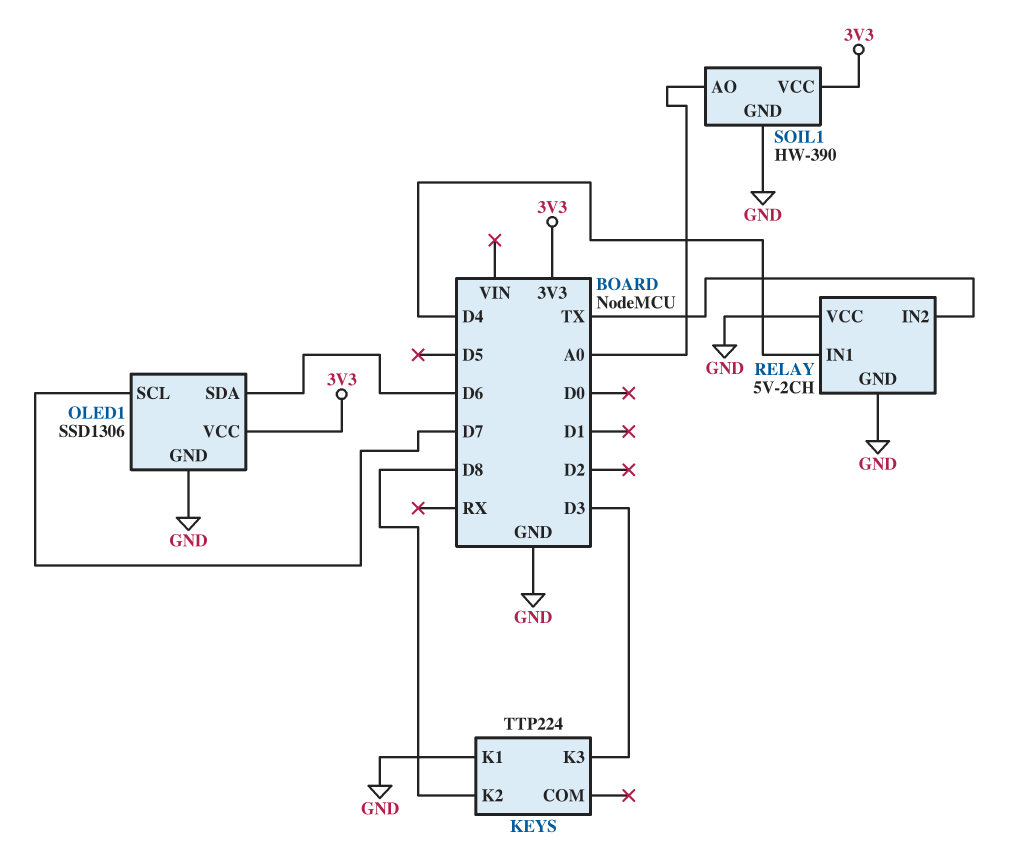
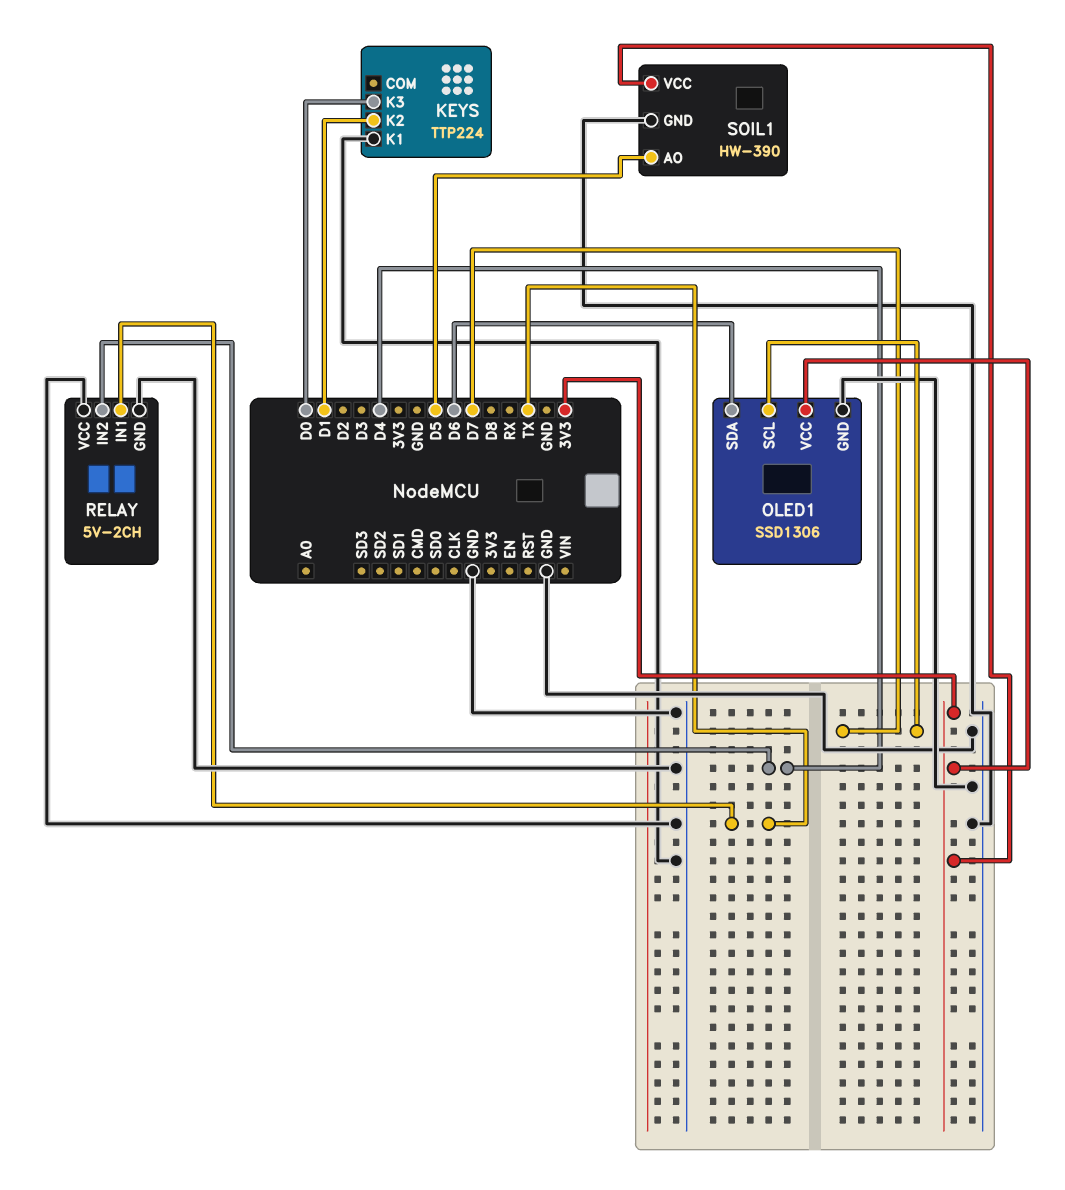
KEYS pin K2: D8 -> D1
KEYS pin K3: D3 -> D0
RELAY pin IN1: D4 -> TX
RELAY pin IN2: TX -> D4
SOIL1 pin AO: A0 -> D5

